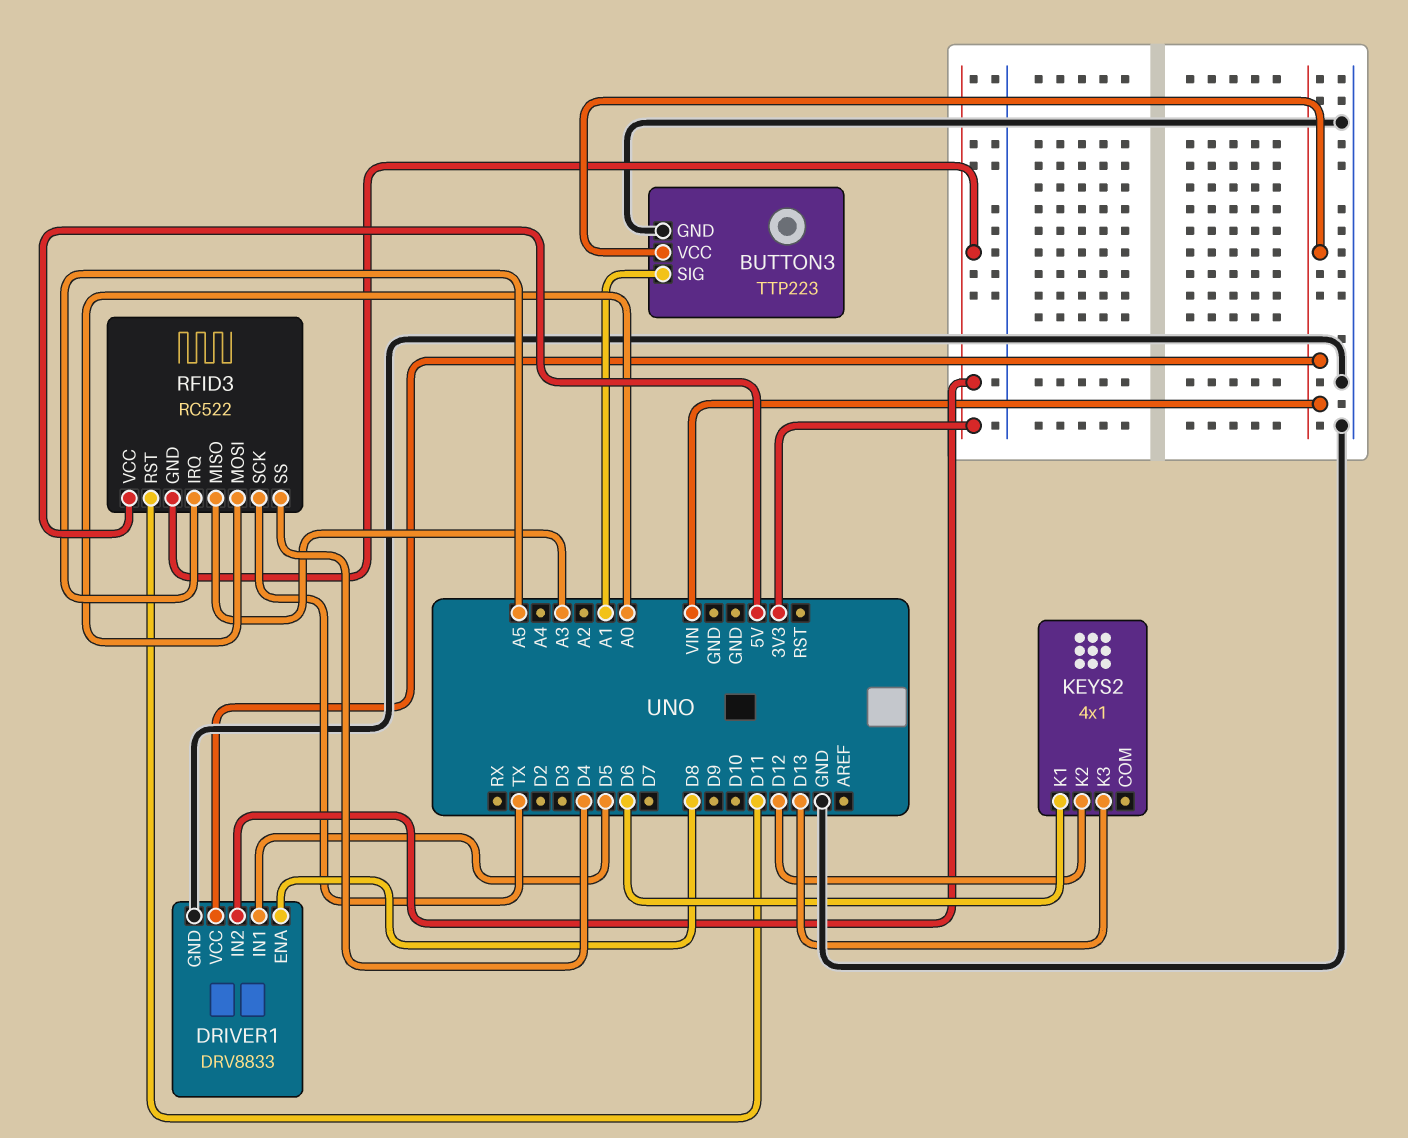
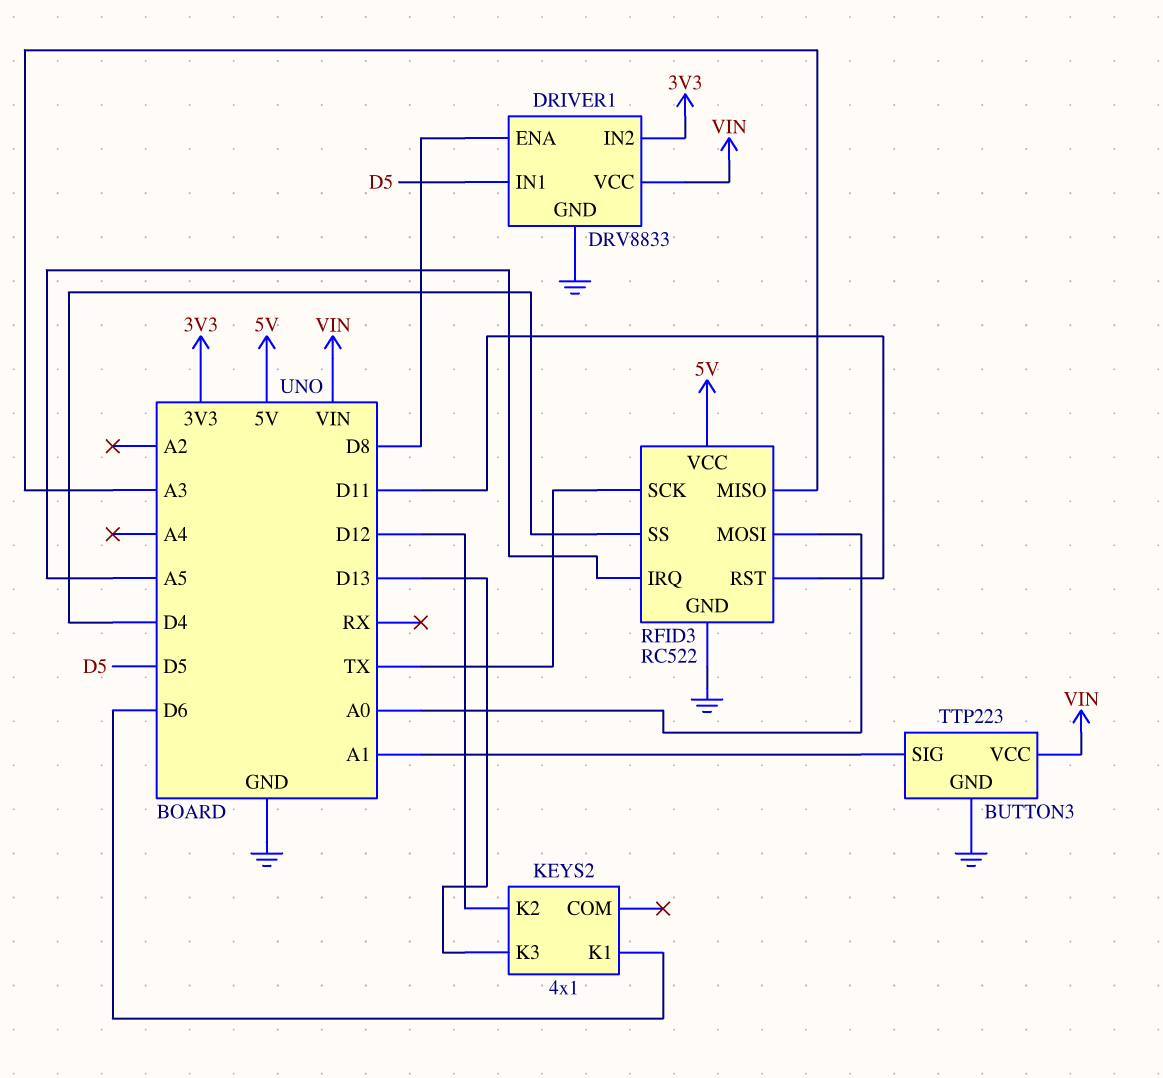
RFID3 pin GND: 3V3 -> GND

